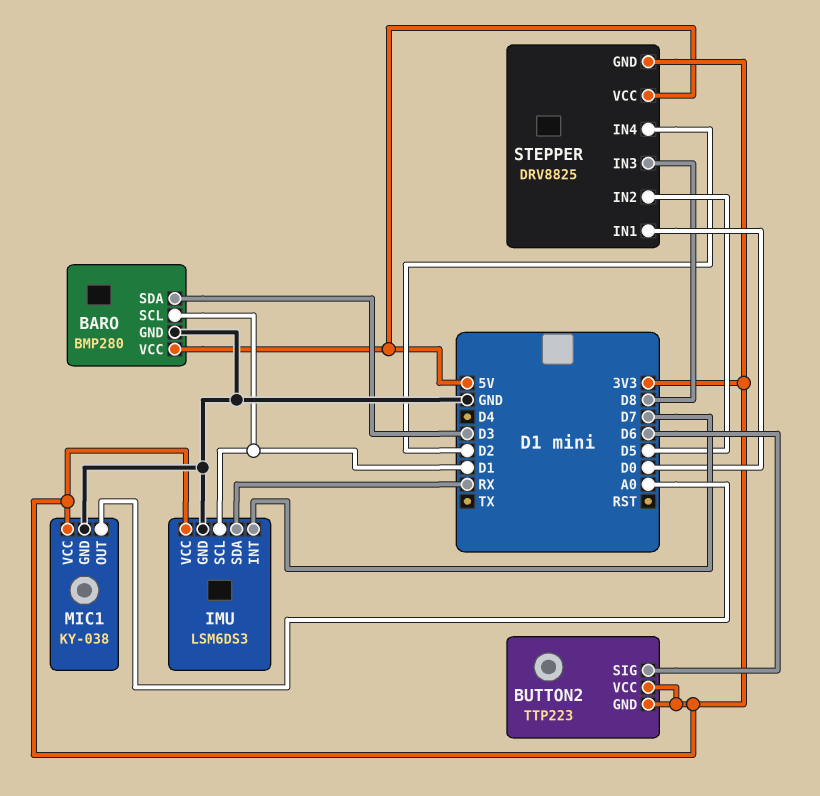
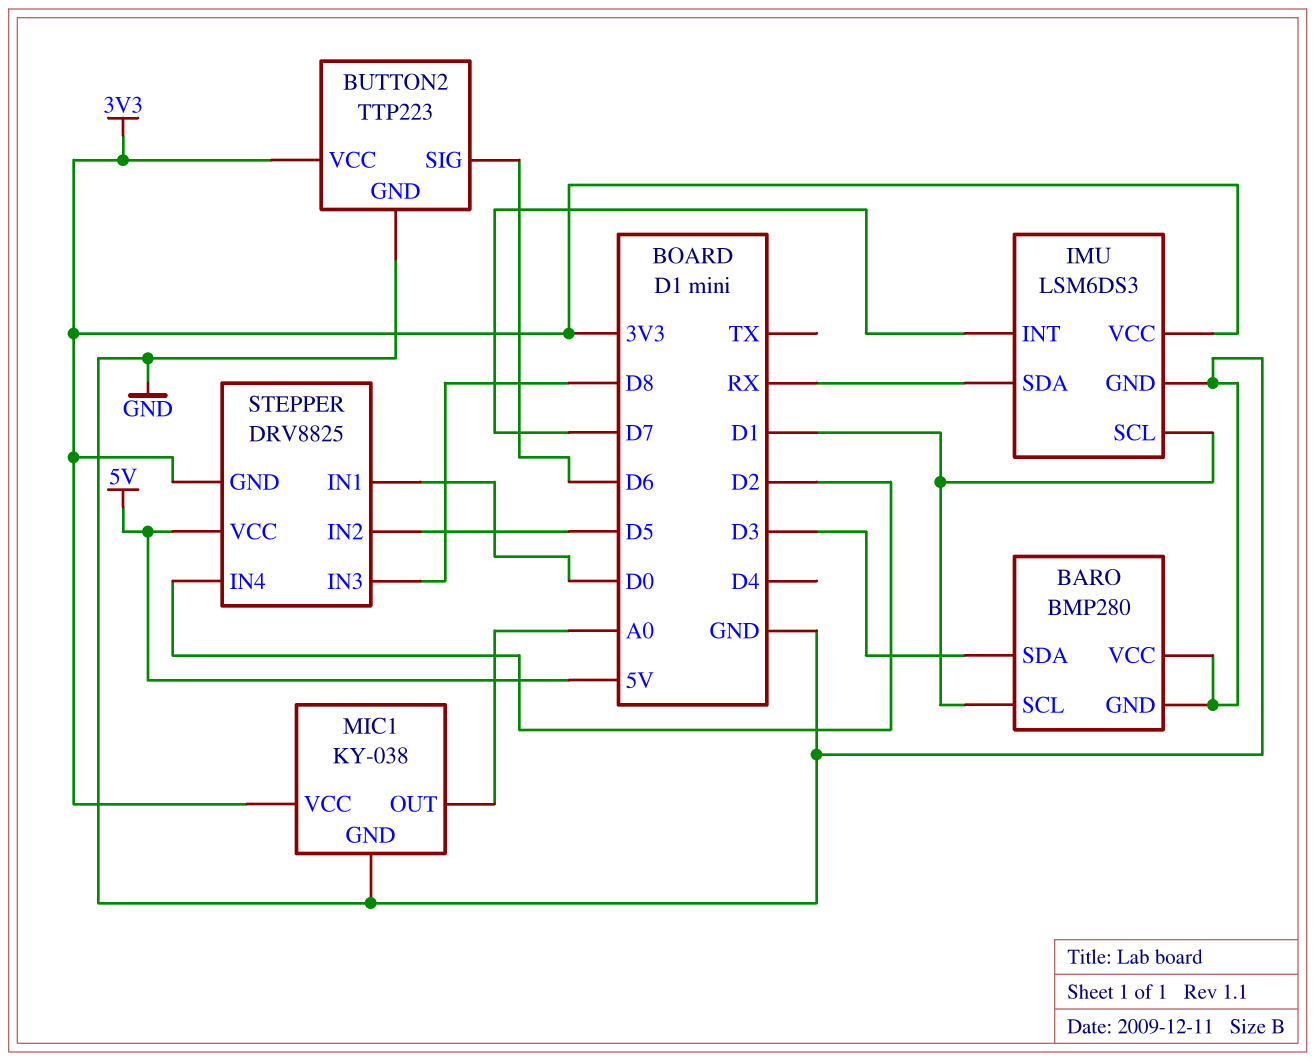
BARO pin VCC: 5V -> GND
BUTTON2 pin GND: 3V3 -> GND

